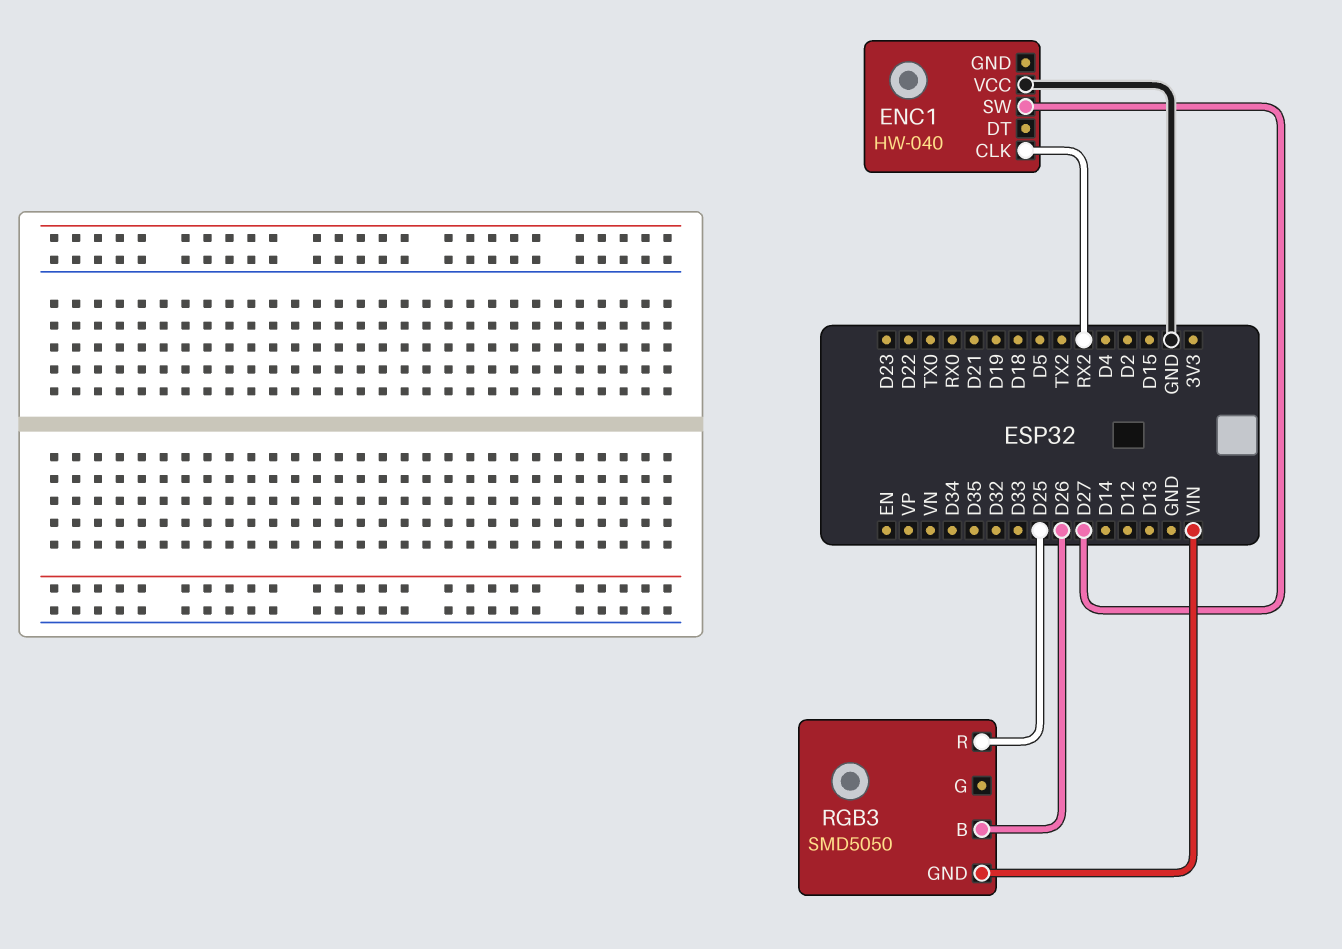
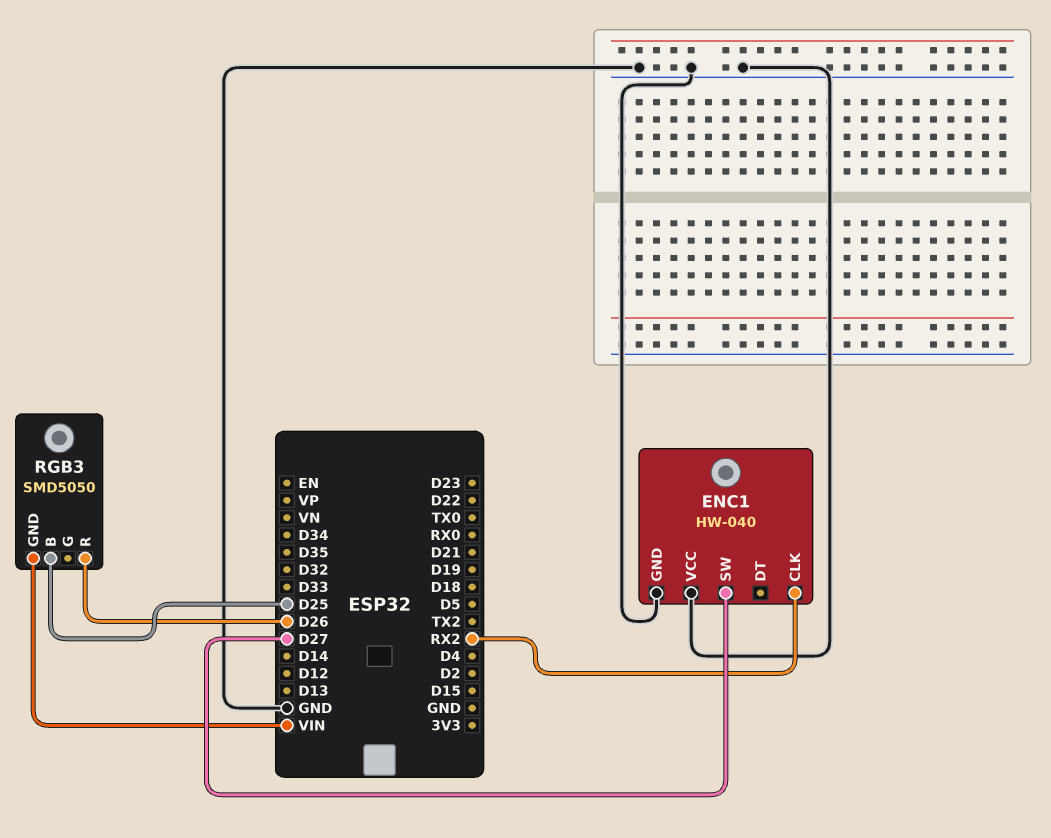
ENC1 pin GND: none -> GND
RGB3 pin B: D26 -> D25
RGB3 pin R: D25 -> D26

